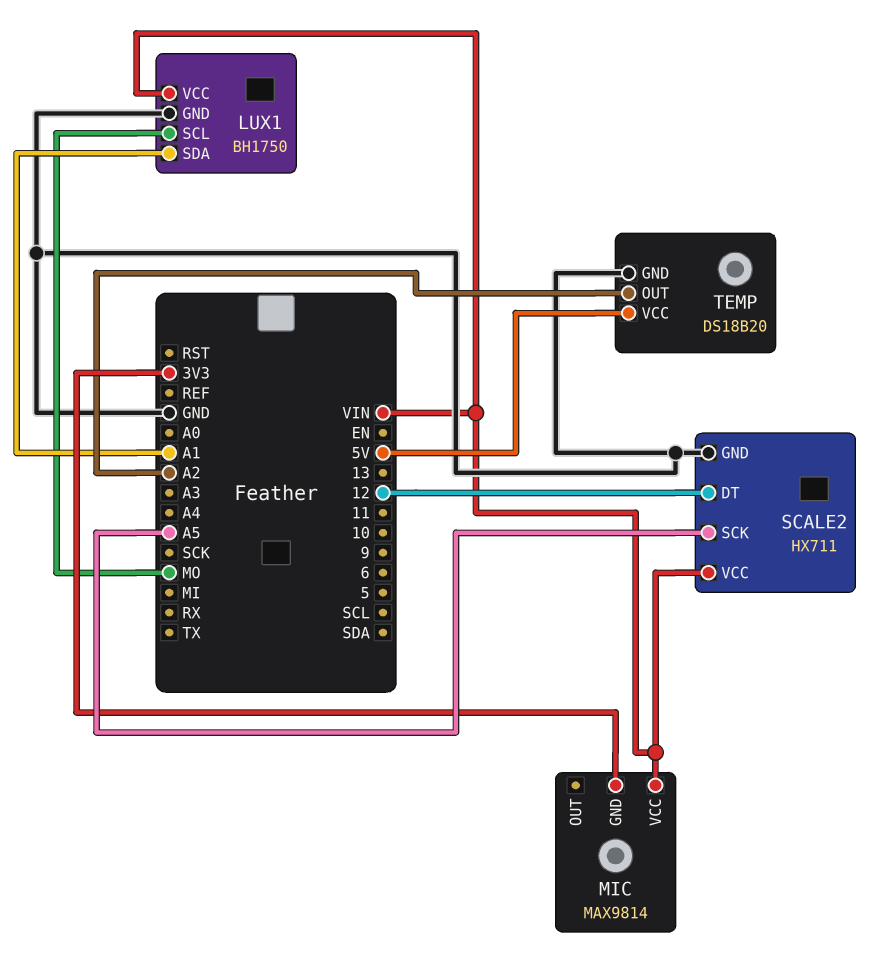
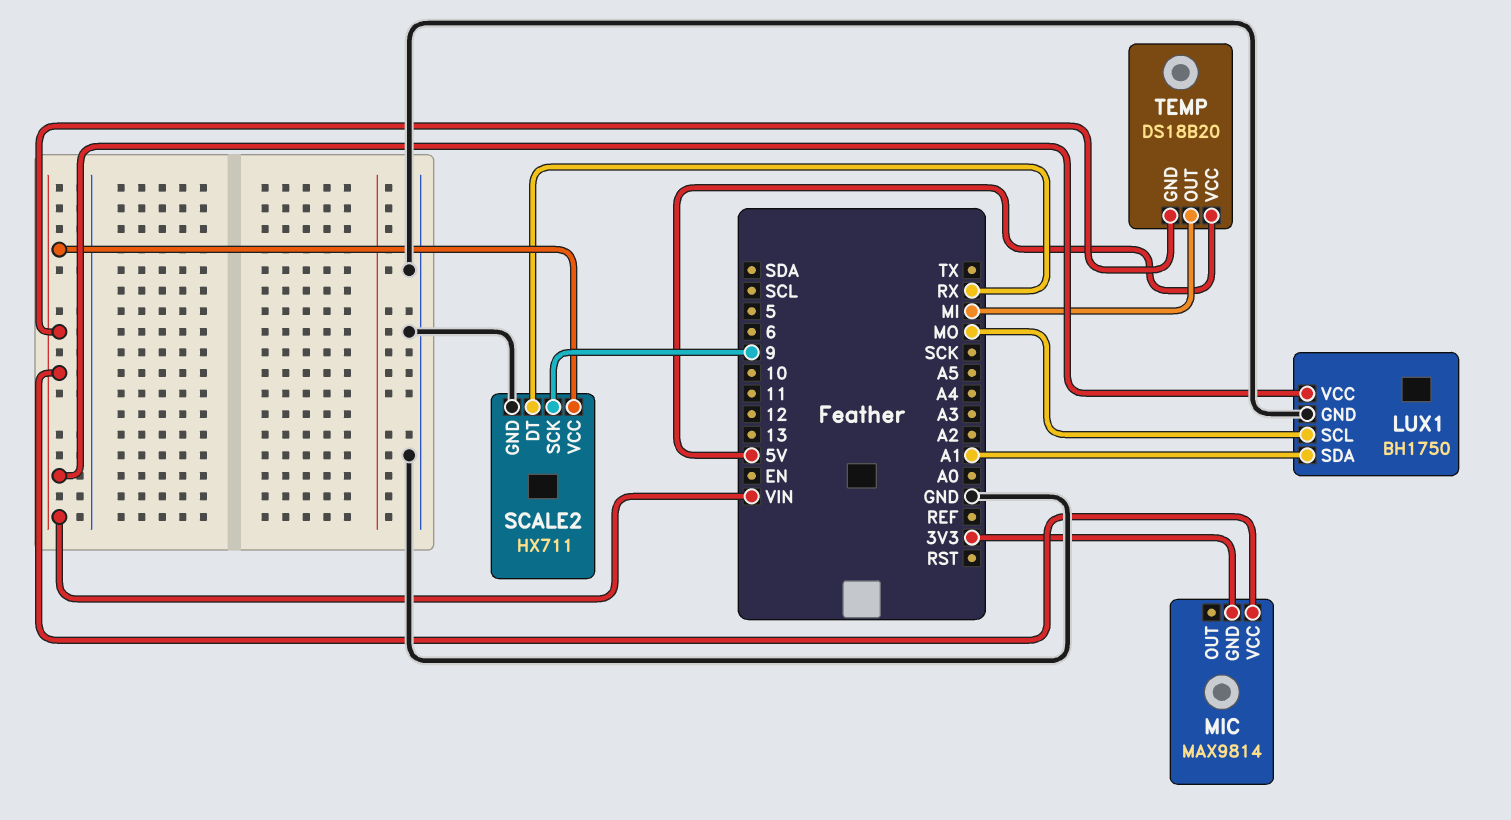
SCALE2 pin DT: 12 -> RX
SCALE2 pin SCK: A5 -> 9
TEMP pin GND: GND -> VIN
TEMP pin OUT: A2 -> MI

